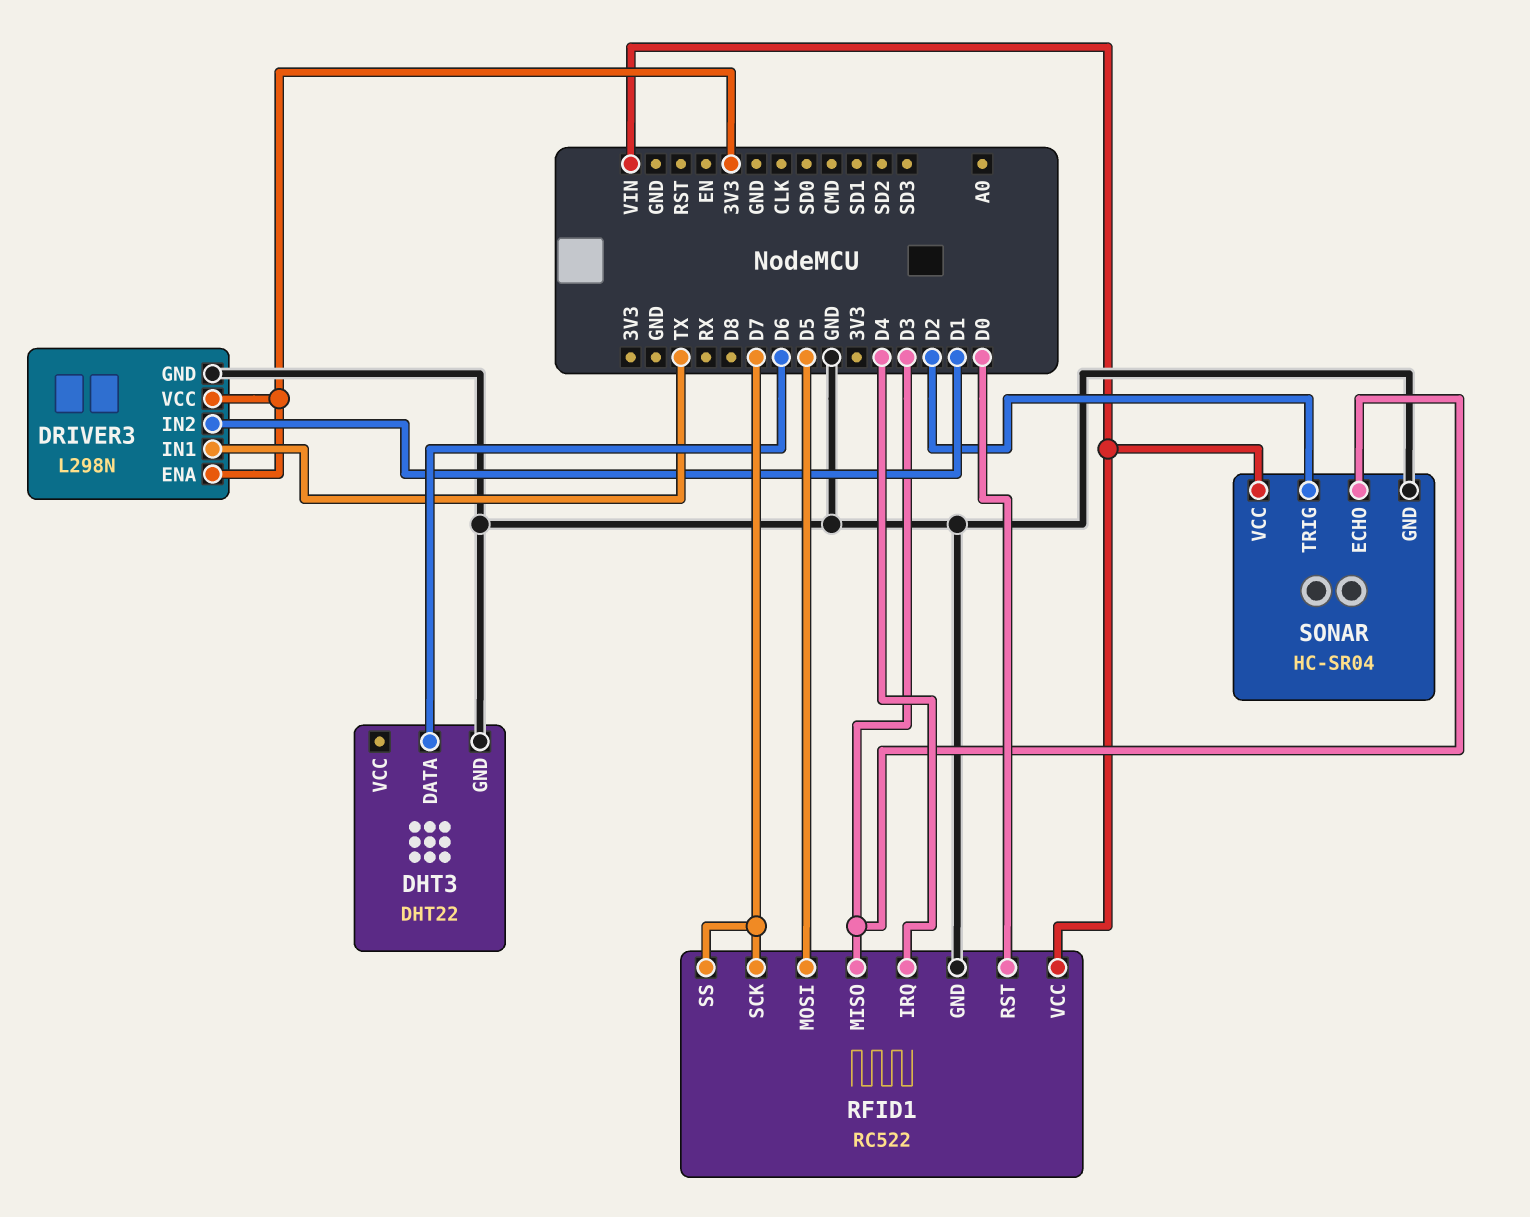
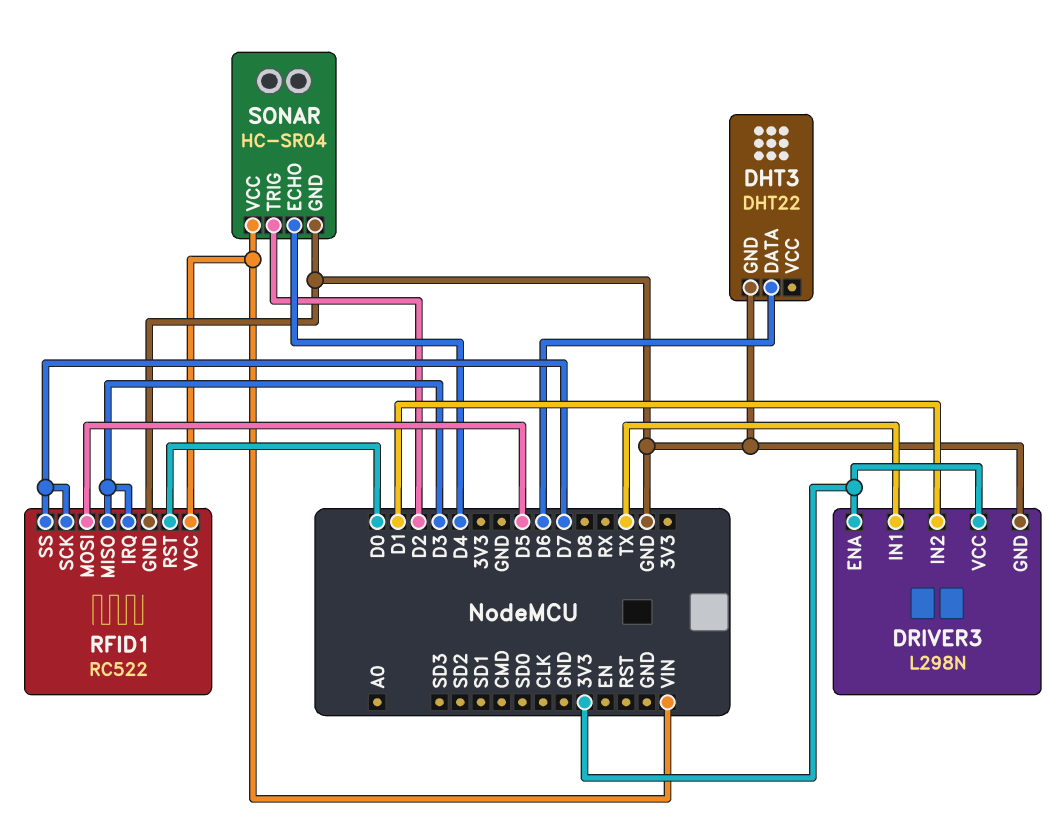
RFID1 pin IRQ: D4 -> D3
SONAR pin ECHO: D3 -> D4

